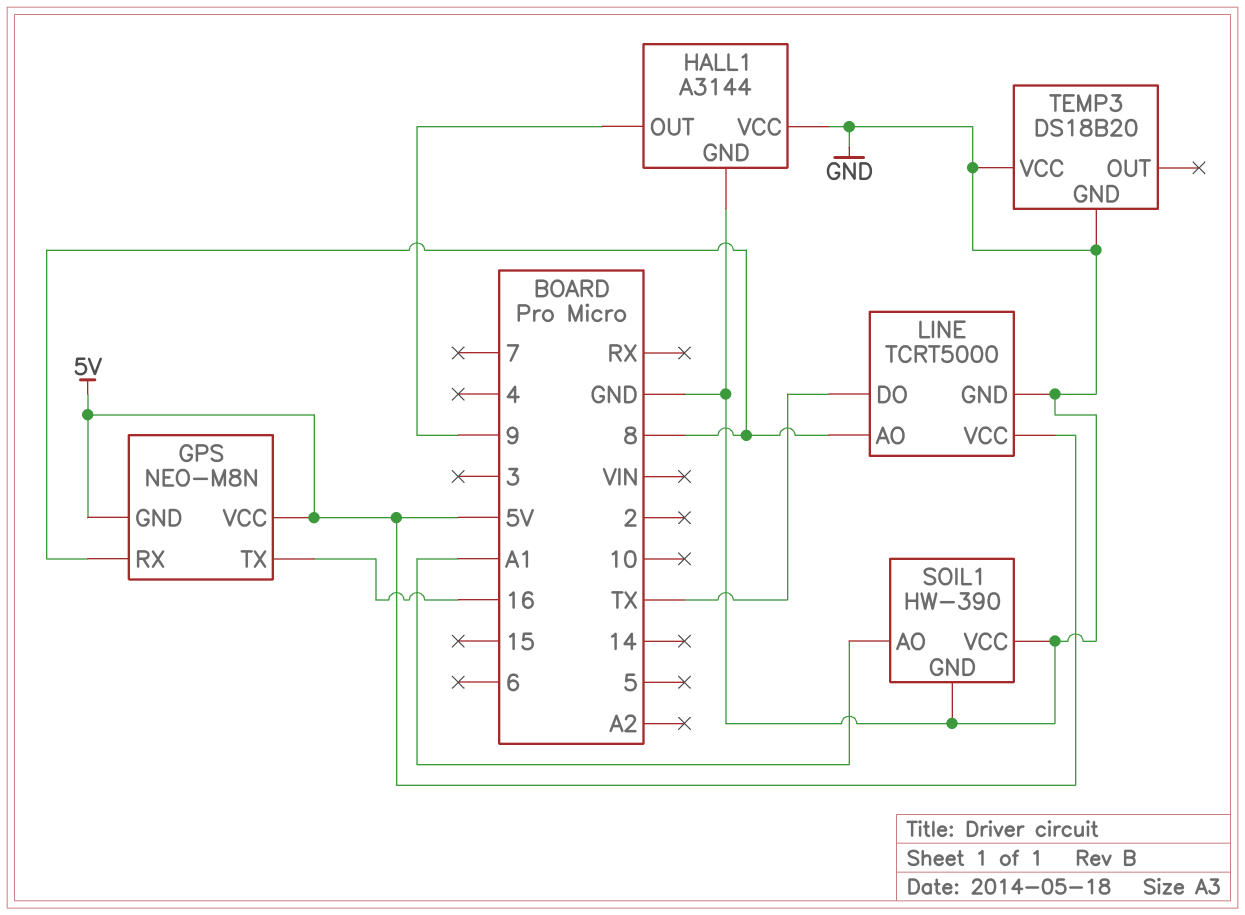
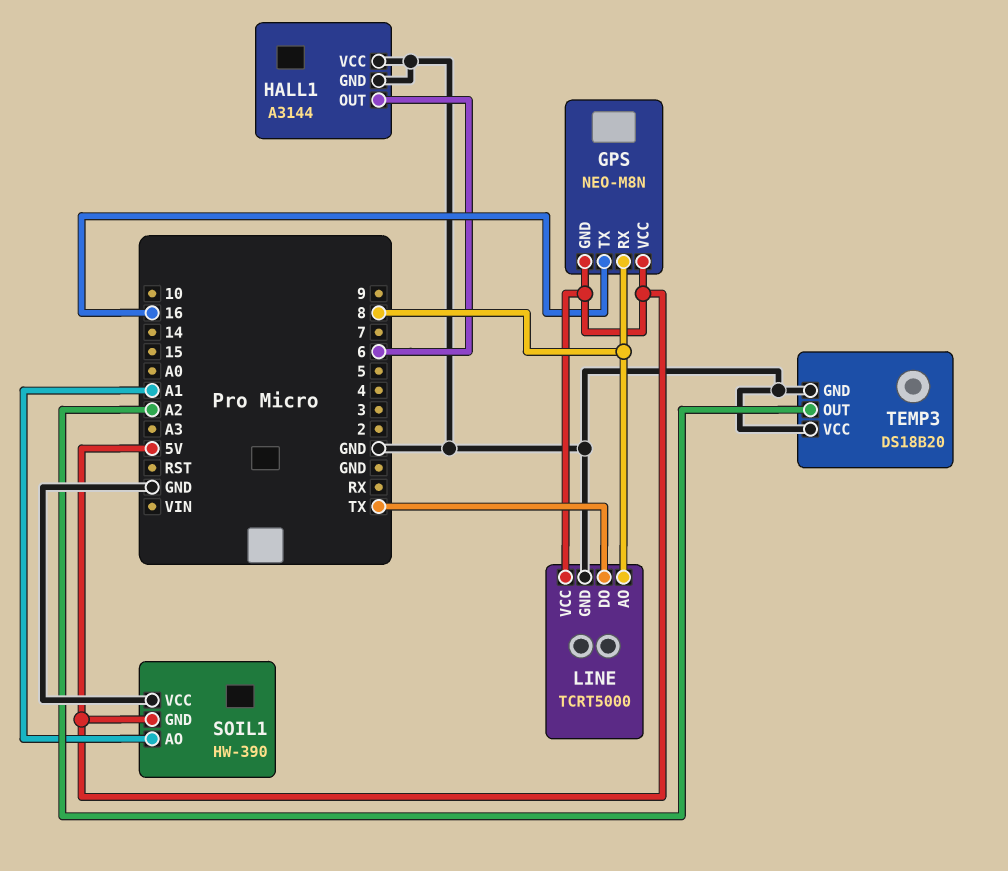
HALL1 pin OUT: 9 -> 6
SOIL1 pin GND: GND -> 5V
TEMP3 pin OUT: none -> A2

